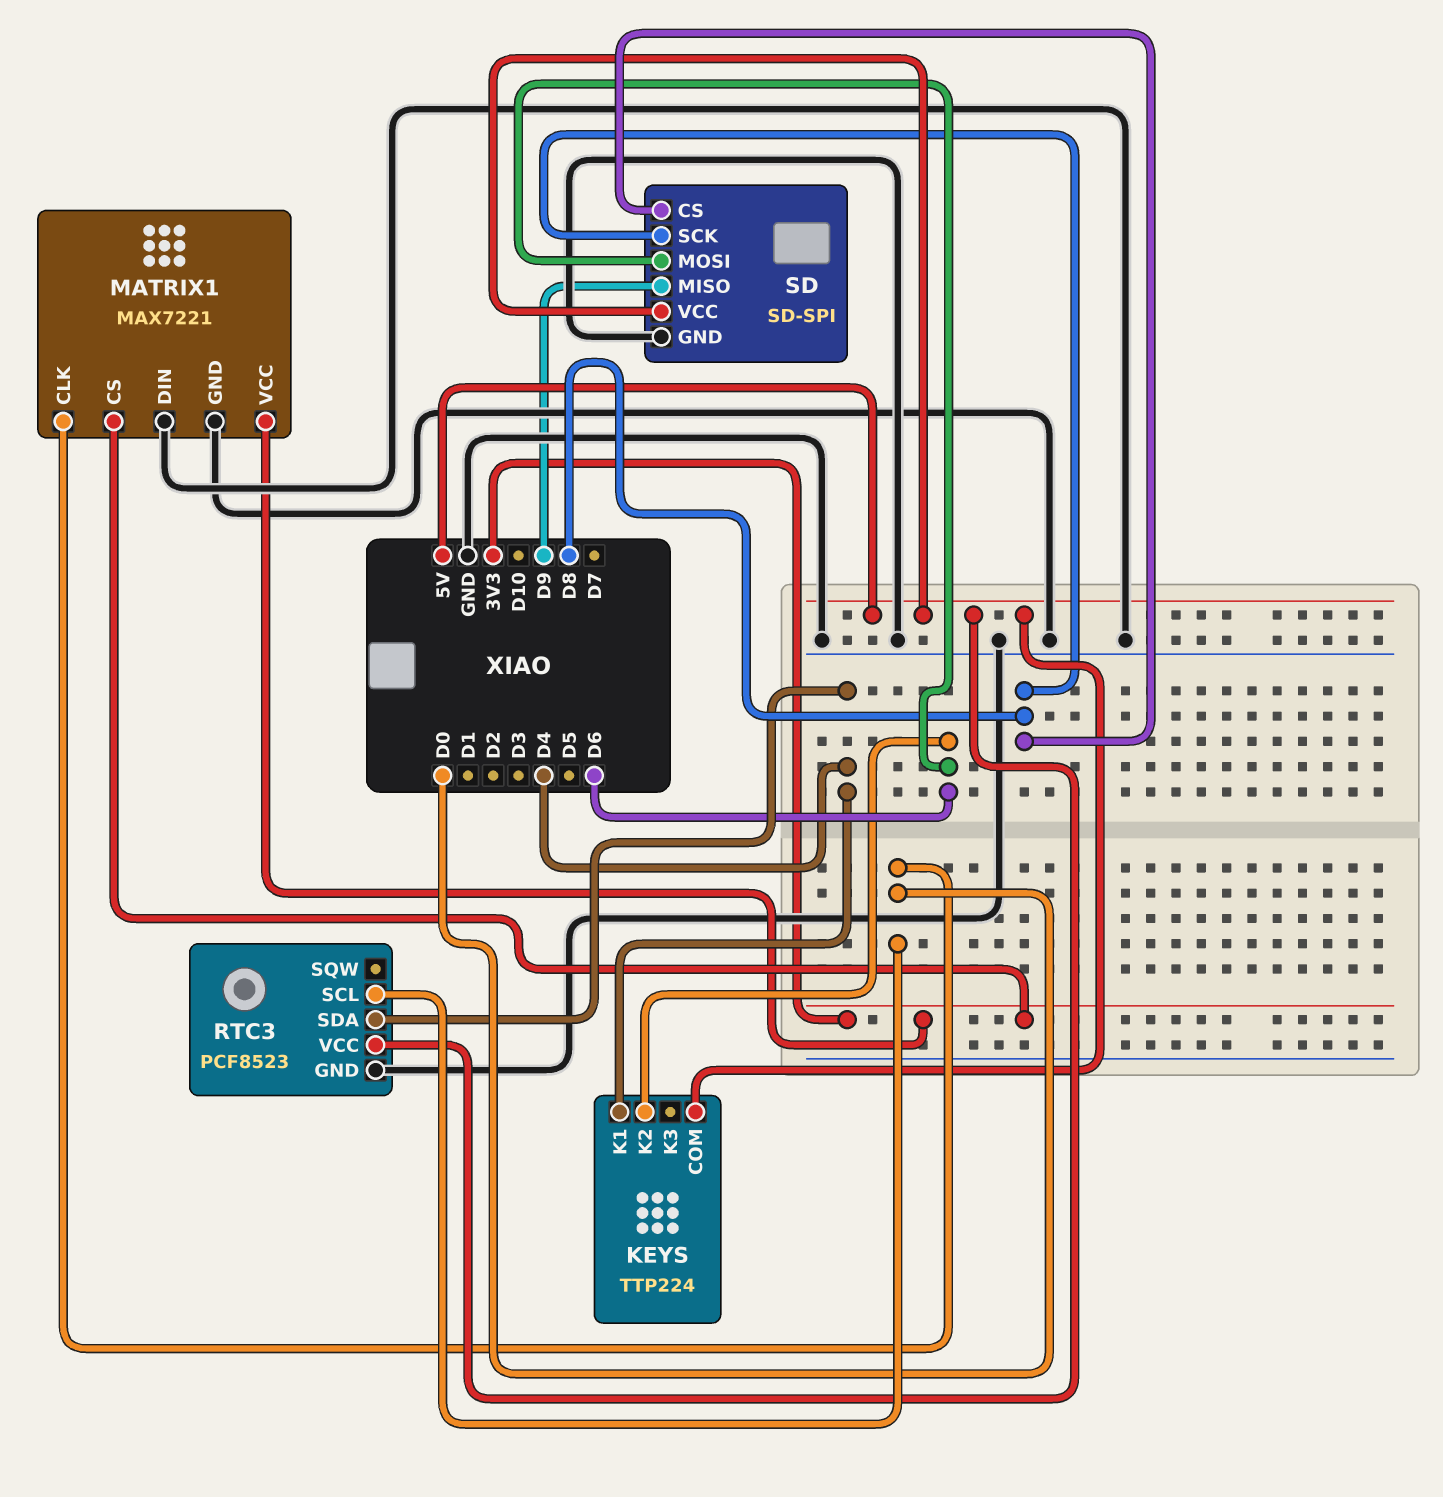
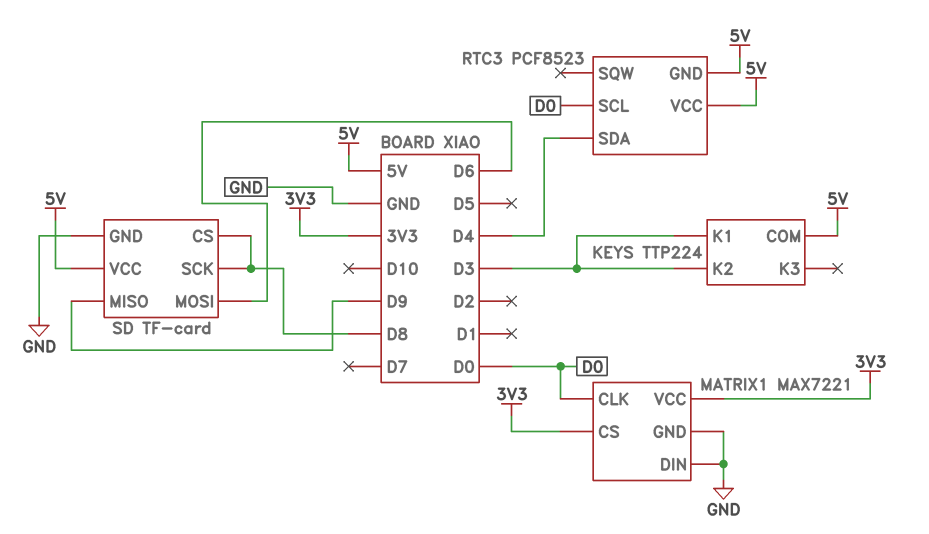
KEYS pin K1: D4 -> D3
KEYS pin K2: D6 -> D3
RTC3 pin GND: GND -> 5V
SD: SD-SPI -> TF-card

